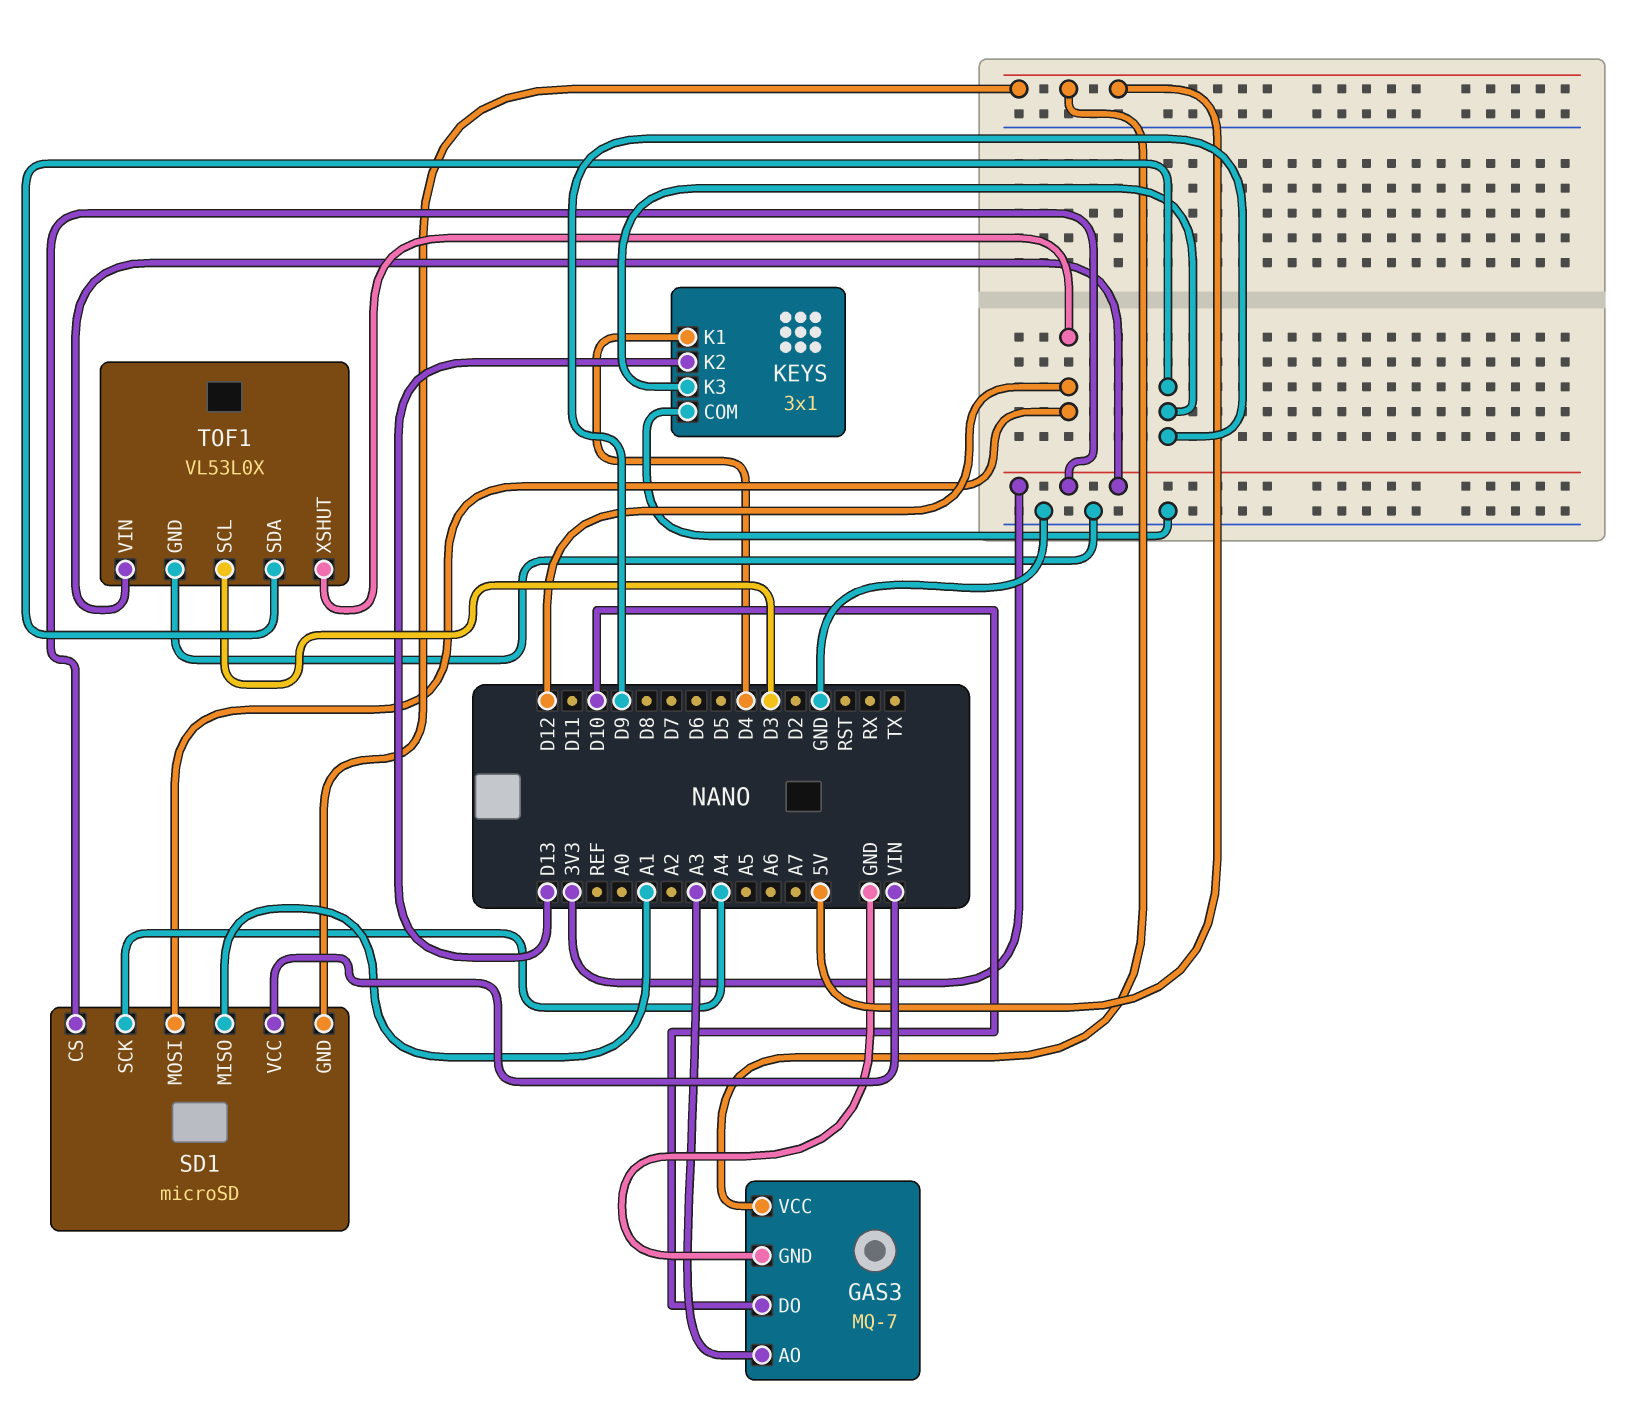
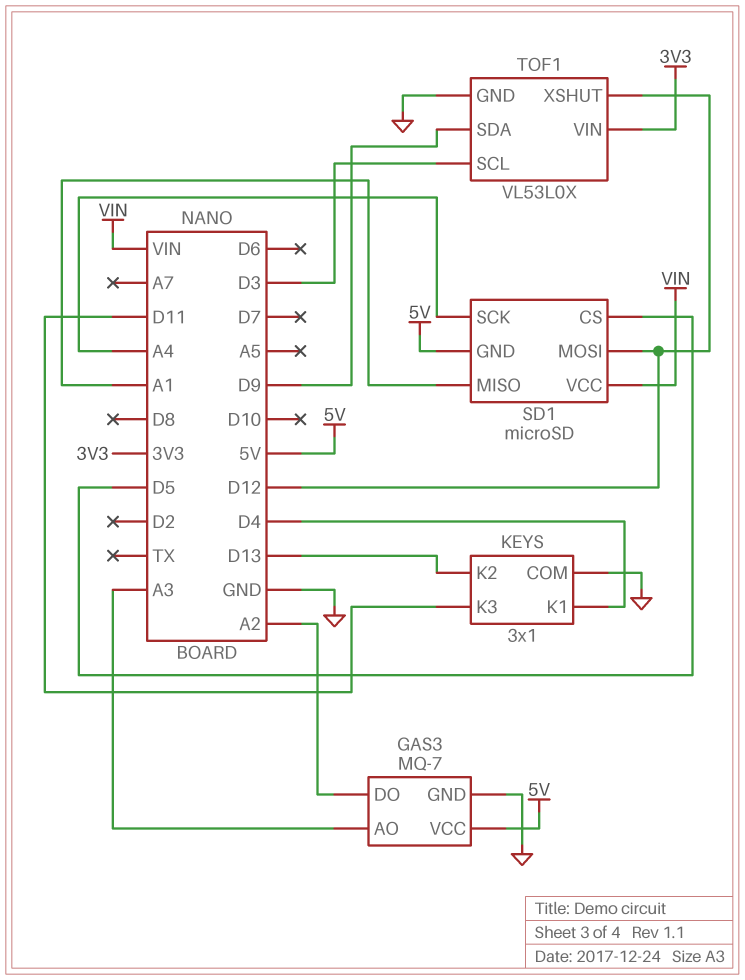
GAS3 pin DO: D10 -> A2
KEYS pin K3: D9 -> D11
SD1 pin CS: 3V3 -> D5

